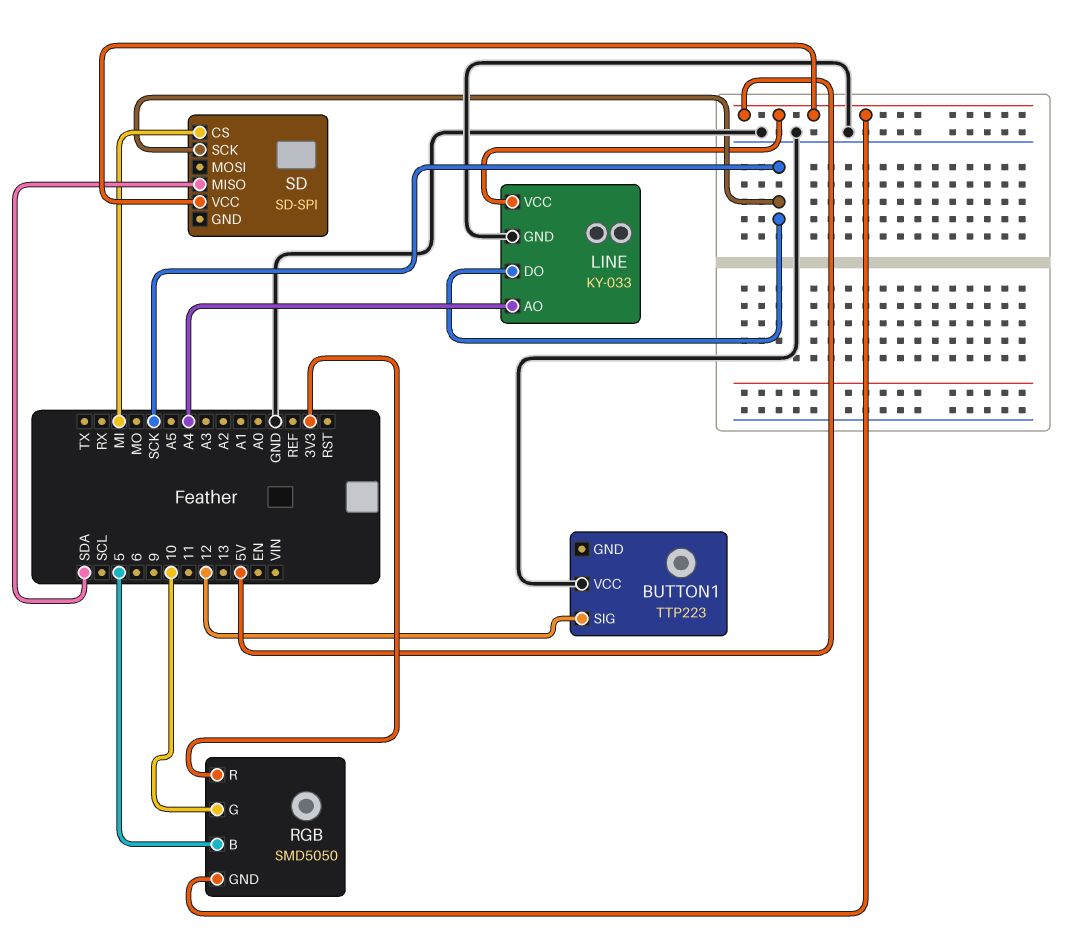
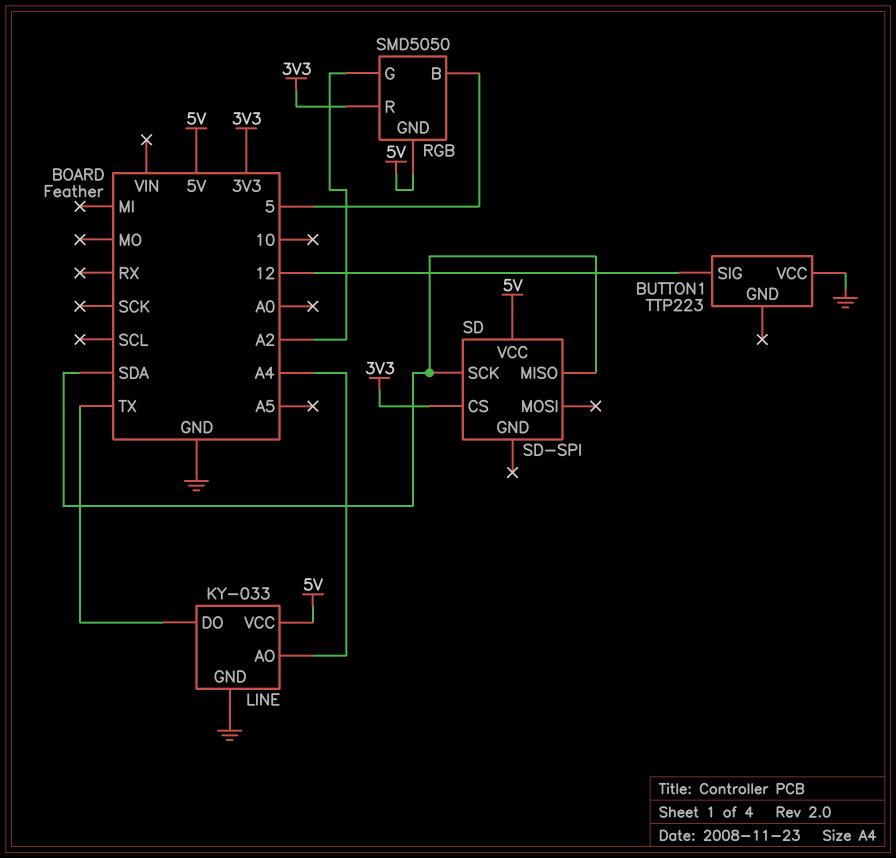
LINE pin DO: SCK -> TX
RGB pin G: 10 -> A2
SD pin CS: MI -> 3V3
SD pin SCK: SCK -> SDA

